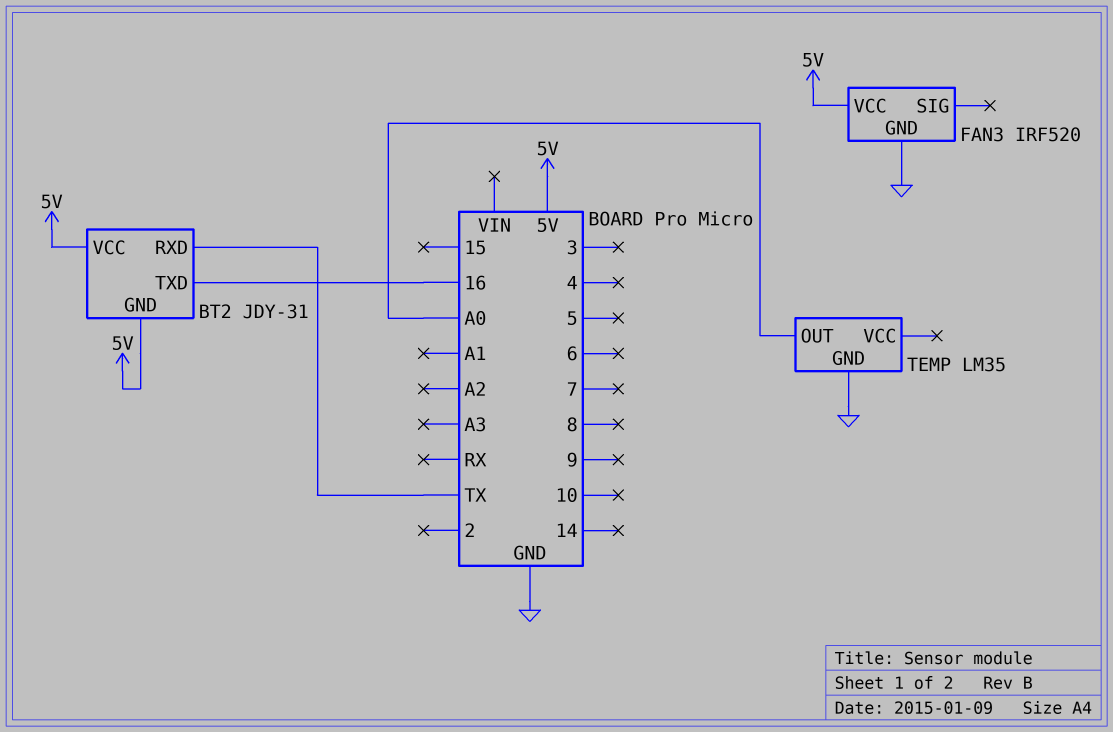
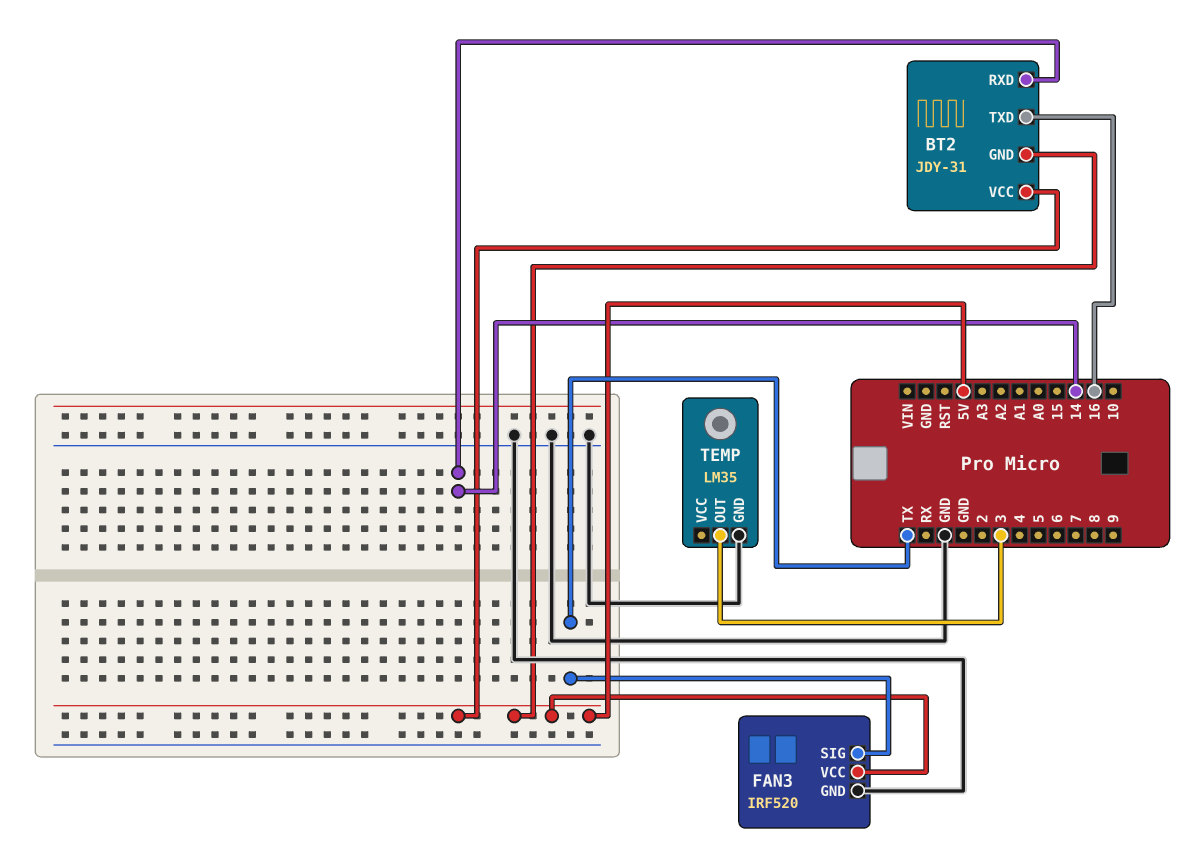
BT2 pin RXD: TX -> 14
FAN3 pin SIG: none -> TX
TEMP pin OUT: A0 -> 3

